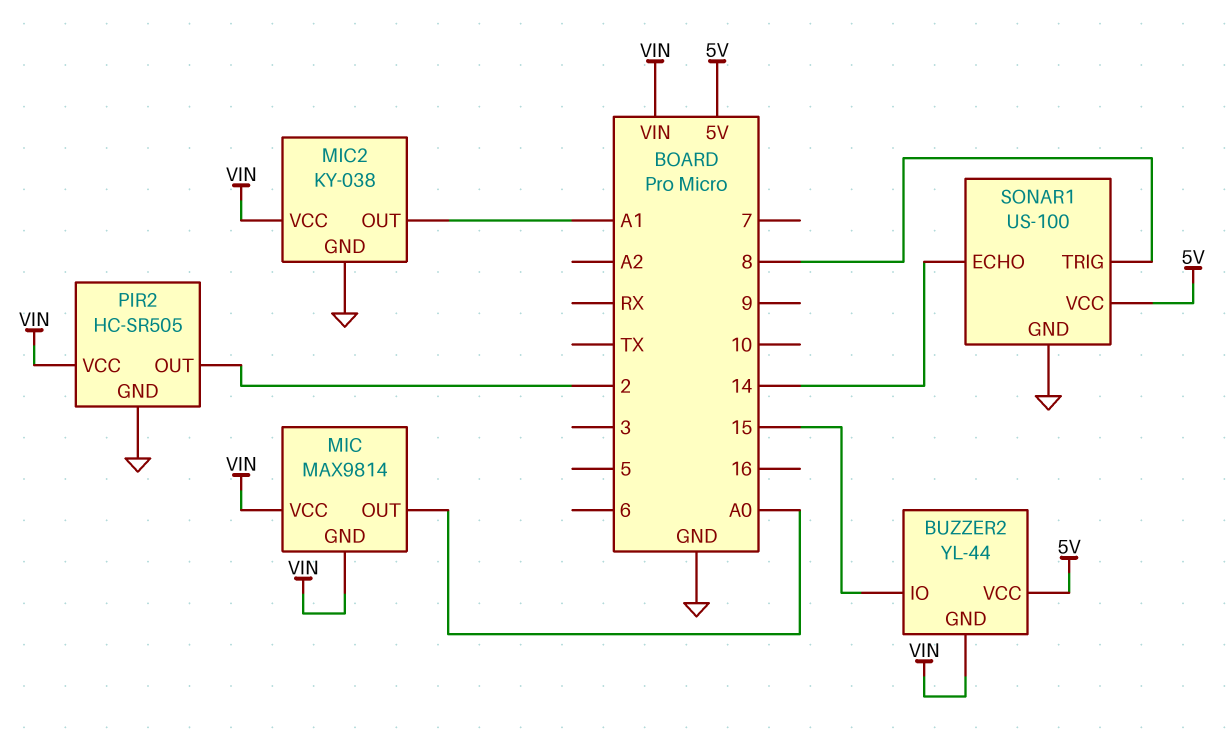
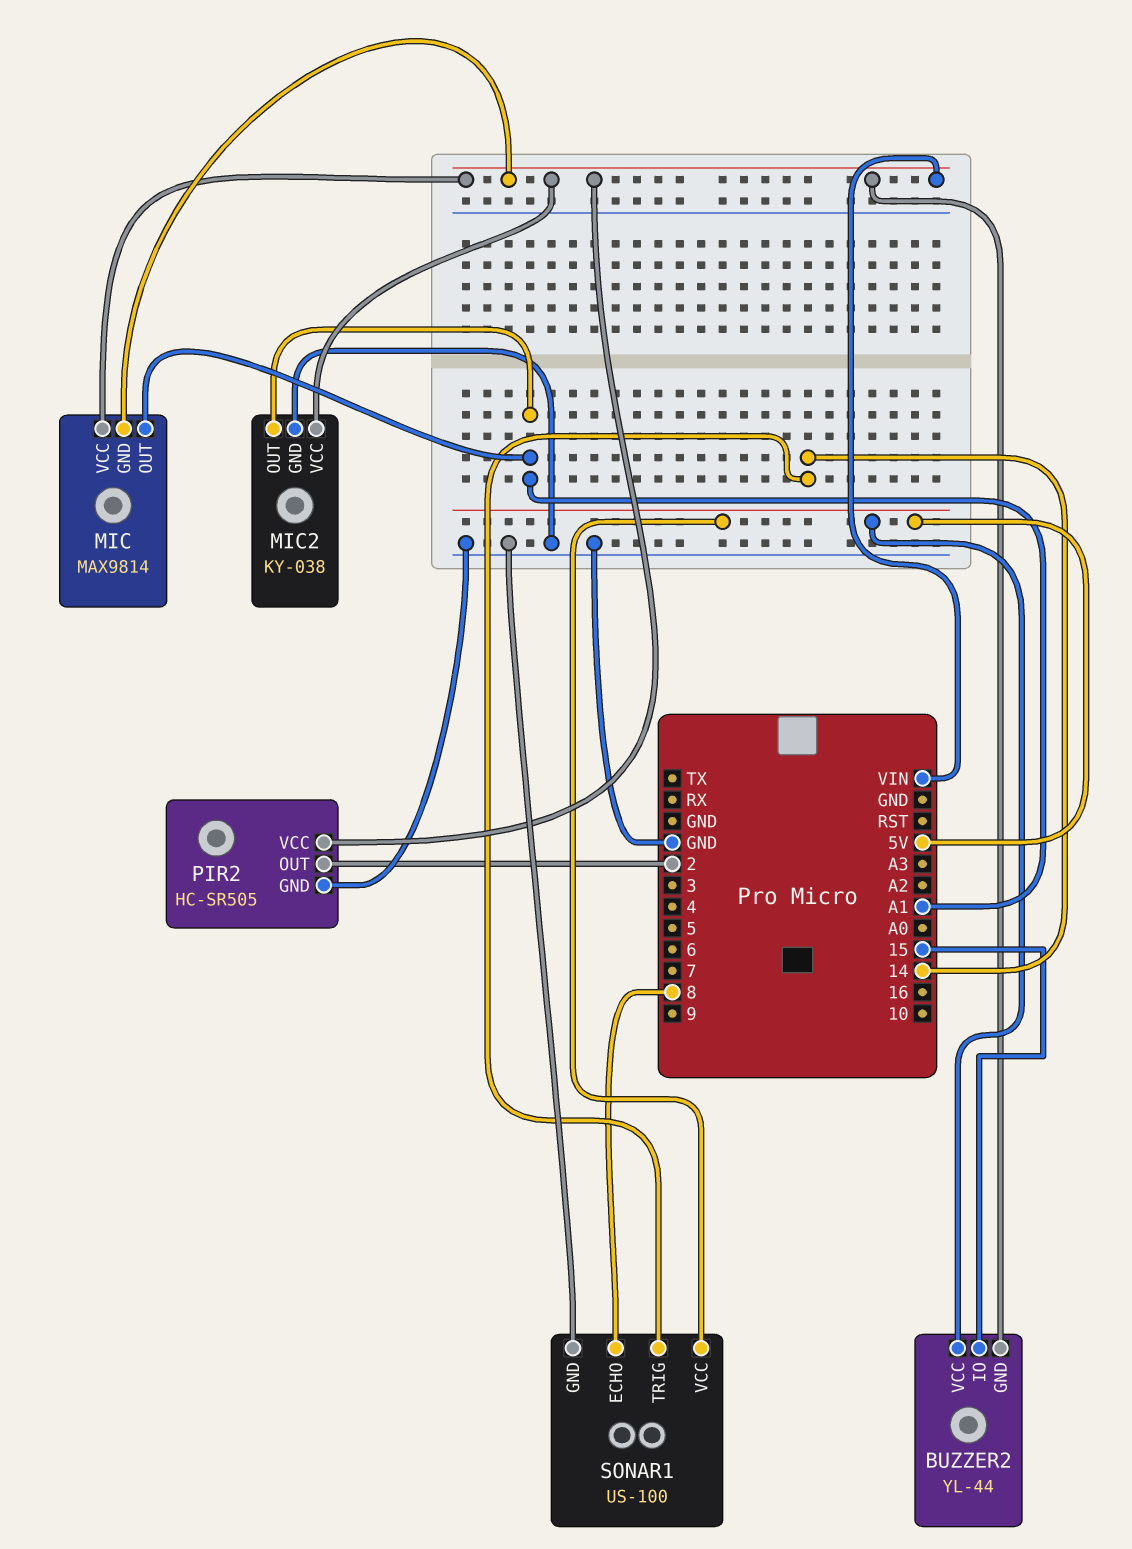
MIC pin OUT: A0 -> A1
SONAR1 pin ECHO: 14 -> 8
SONAR1 pin TRIG: 8 -> 14

